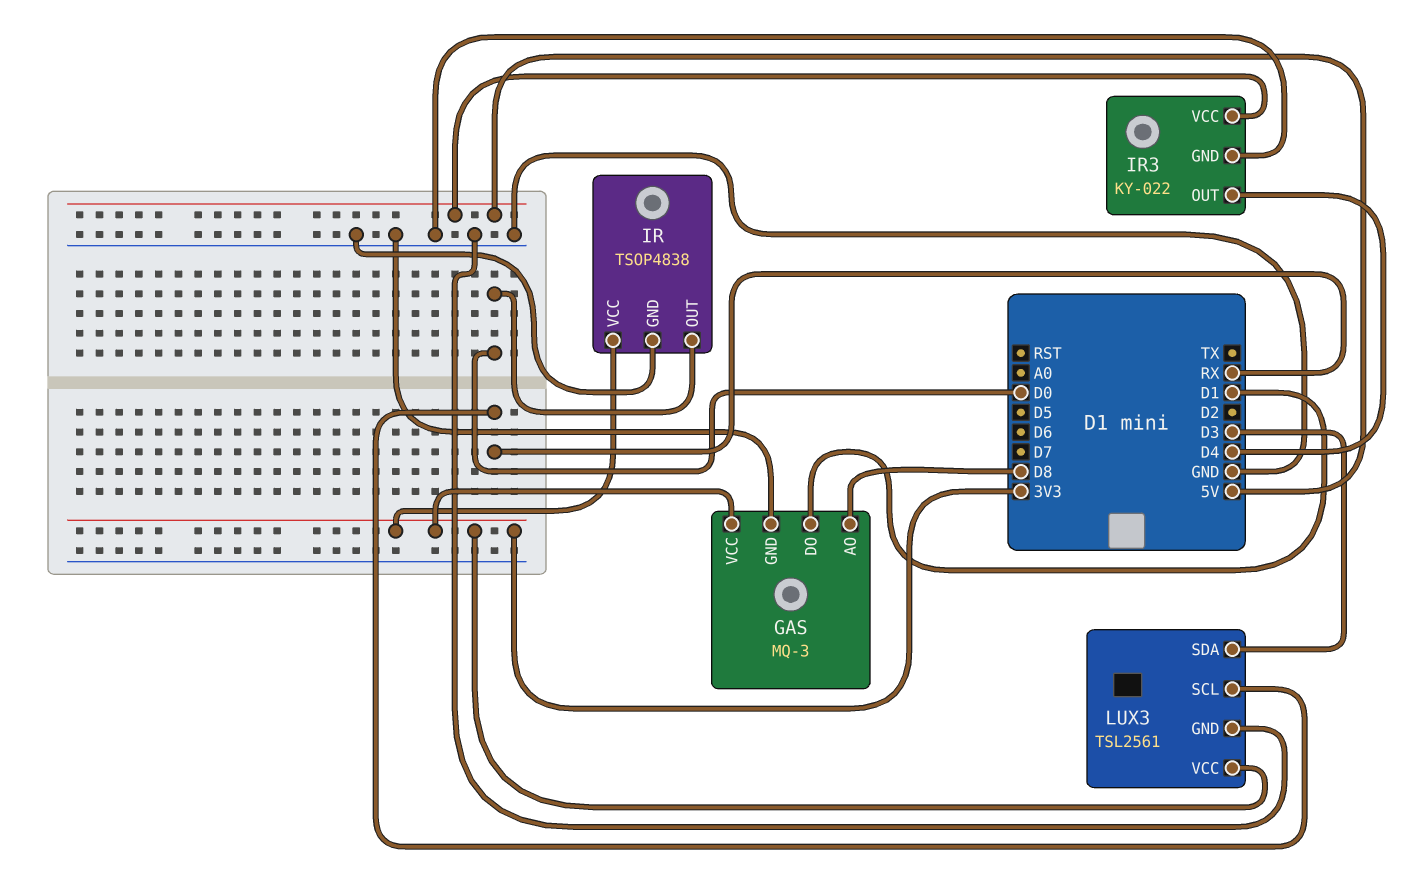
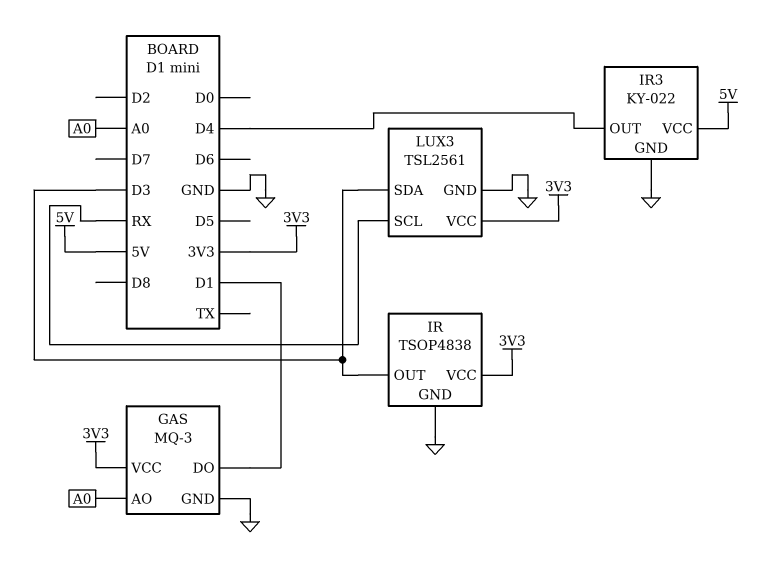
GAS pin AO: D8 -> A0
IR pin OUT: D0 -> D3

